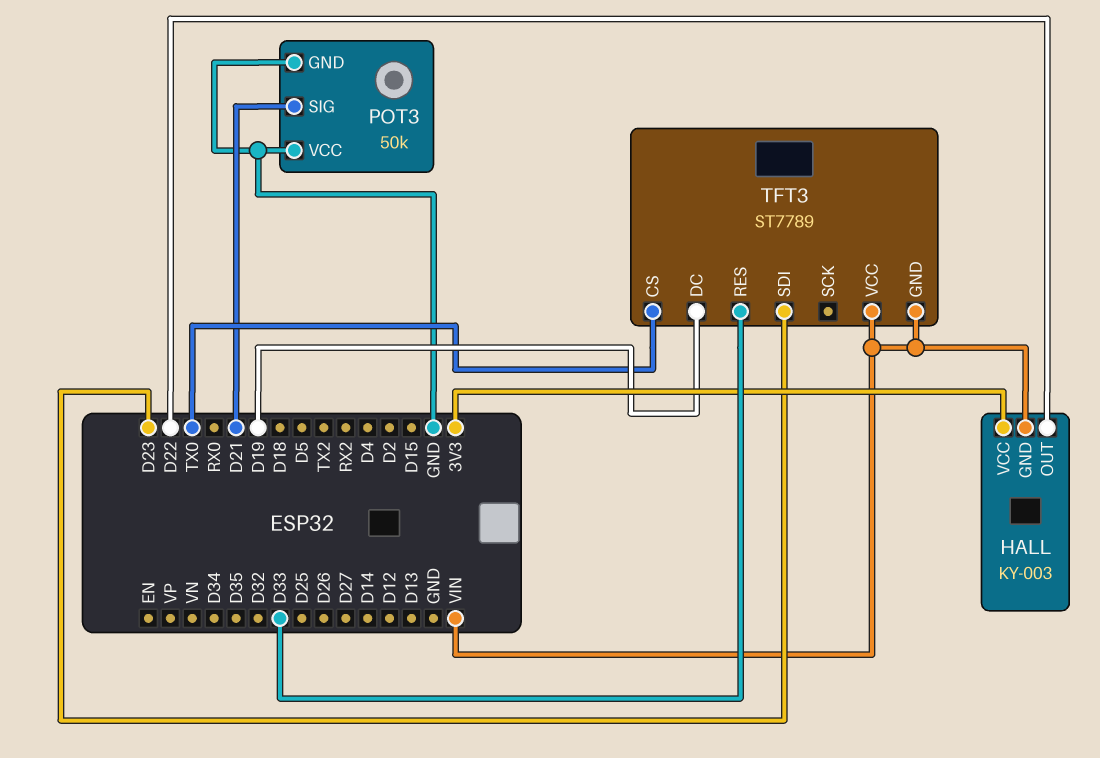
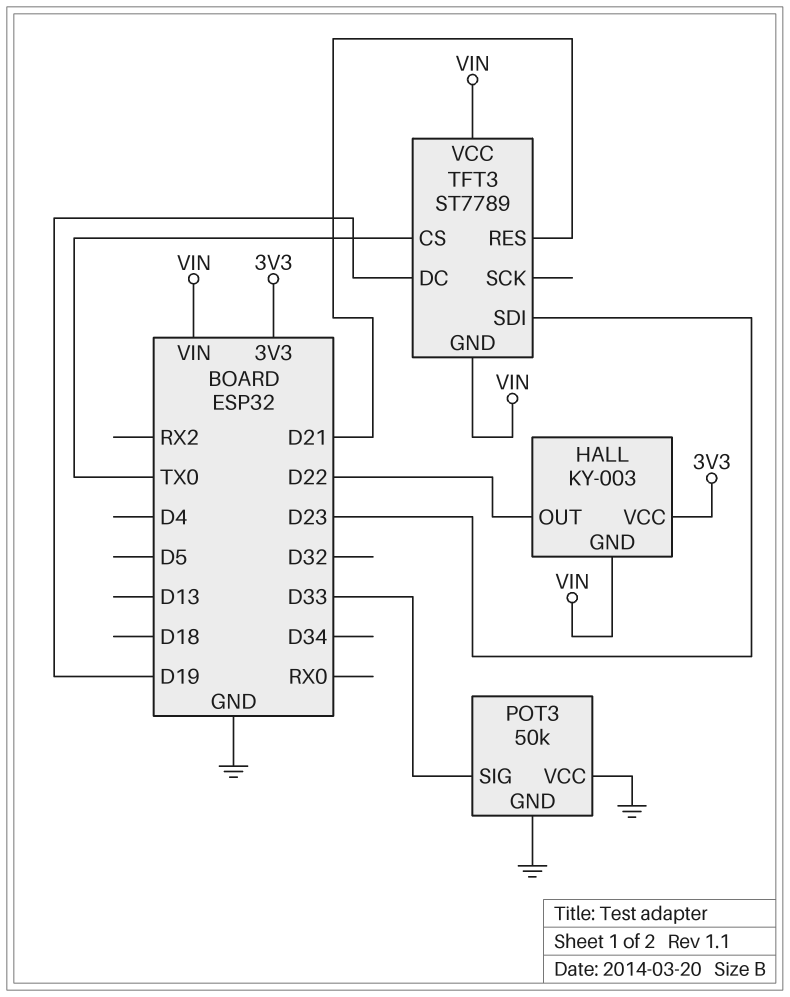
POT3 pin SIG: D21 -> D33
TFT3 pin RES: D33 -> D21

